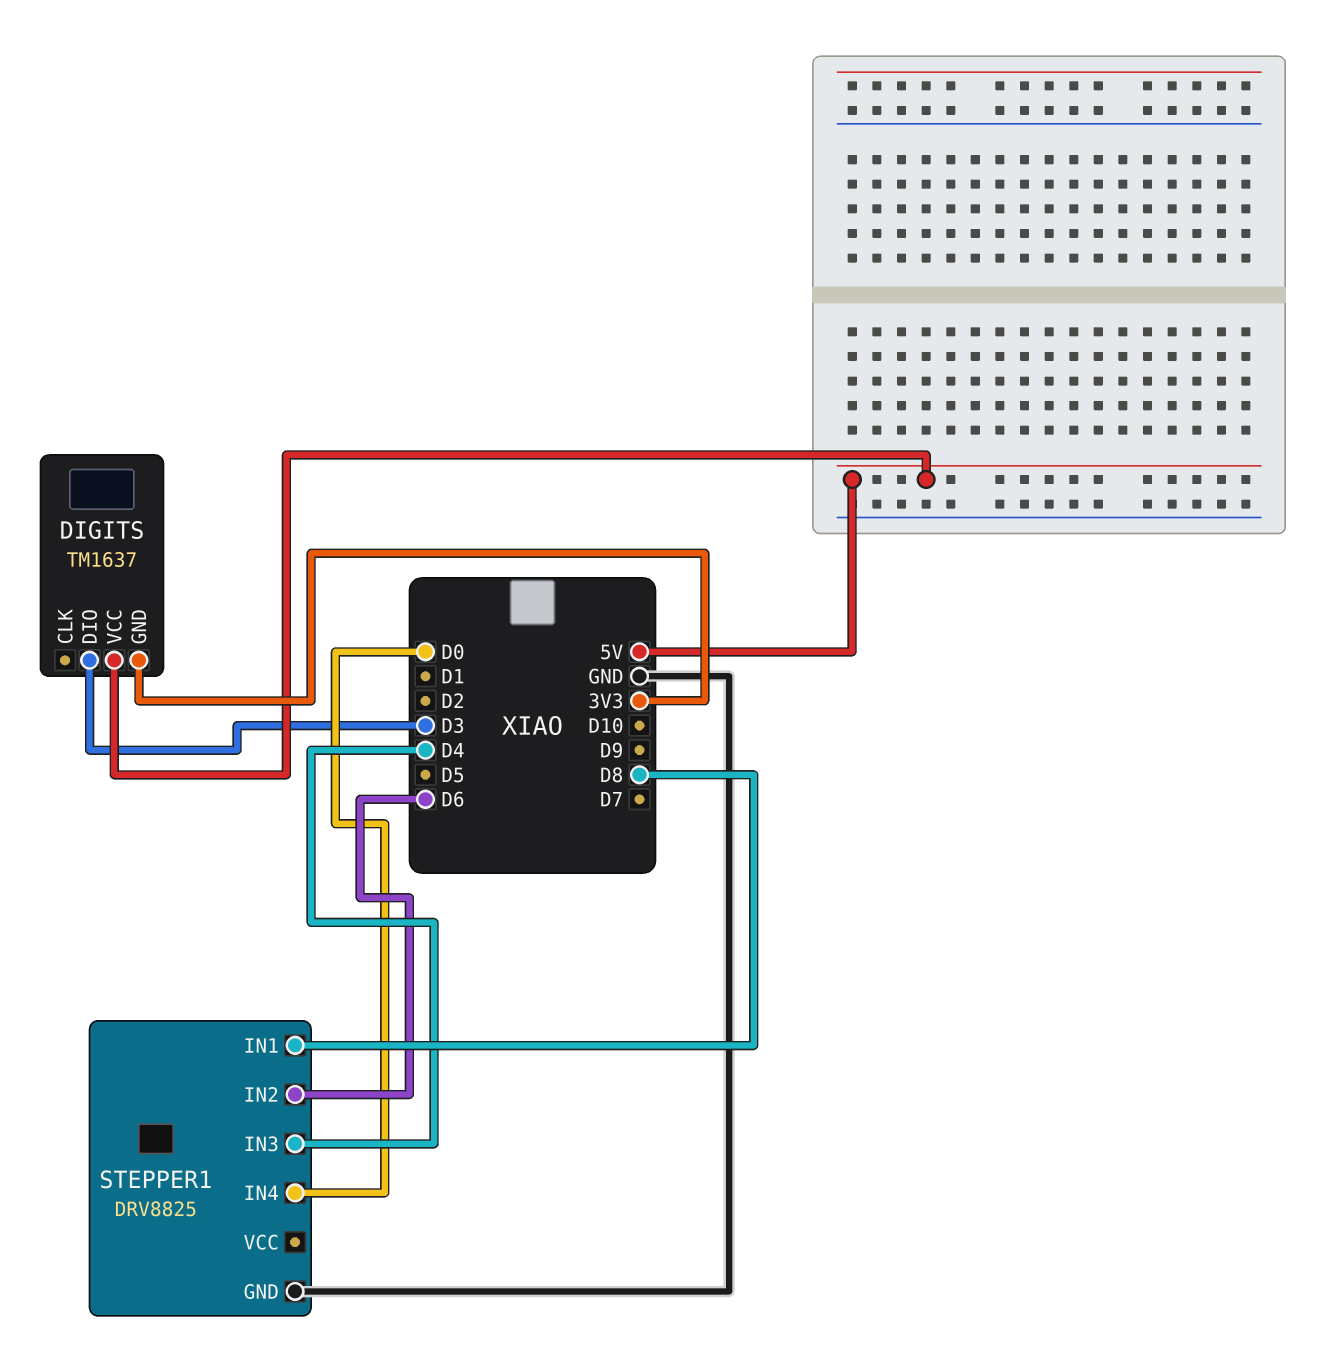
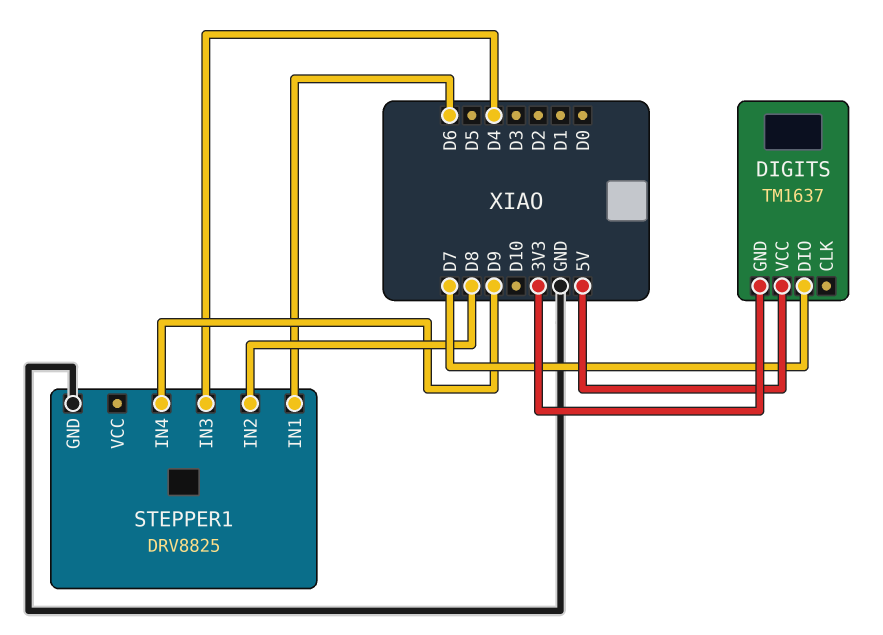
DIGITS pin DIO: D3 -> D7
STEPPER1 pin IN1: D8 -> D6
STEPPER1 pin IN2: D6 -> D8
STEPPER1 pin IN4: D0 -> D9

